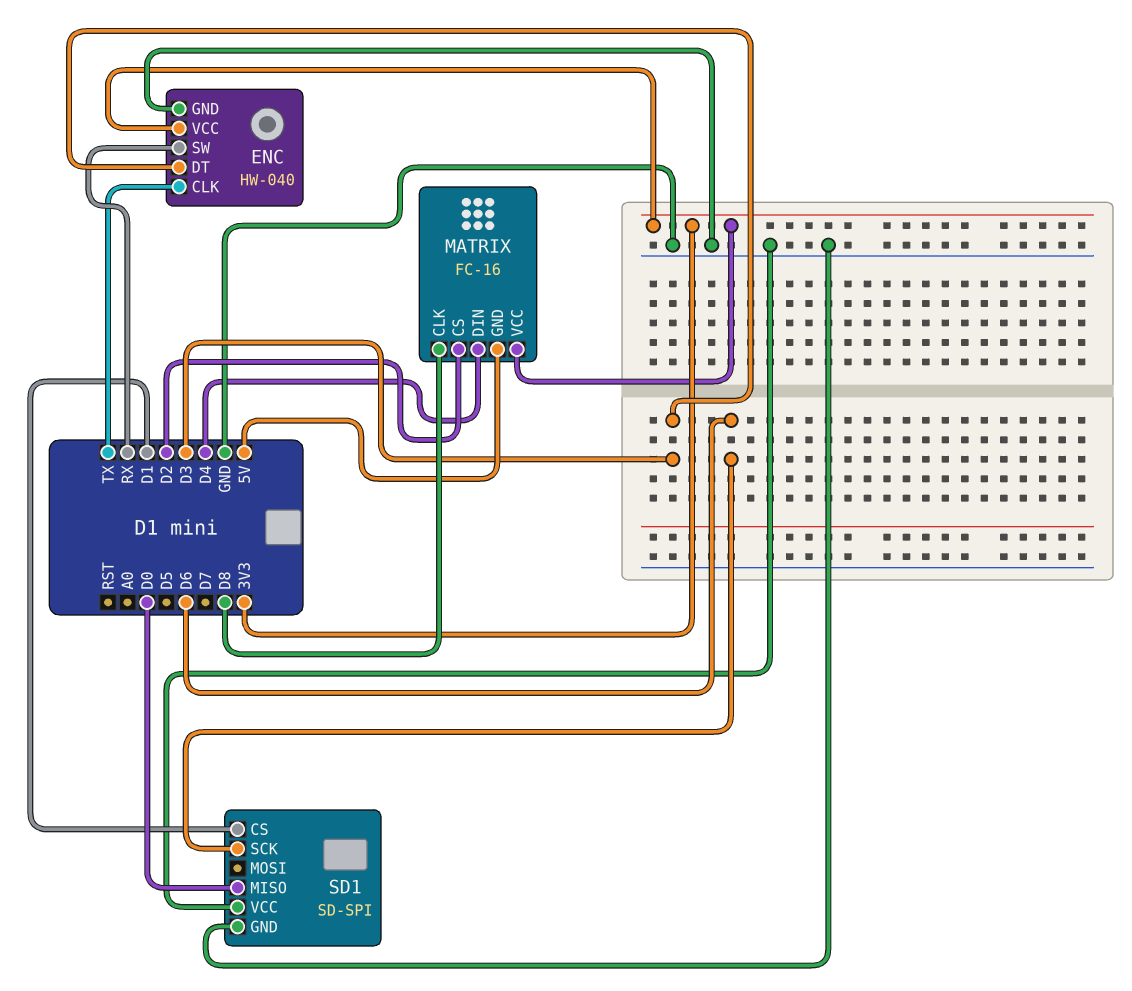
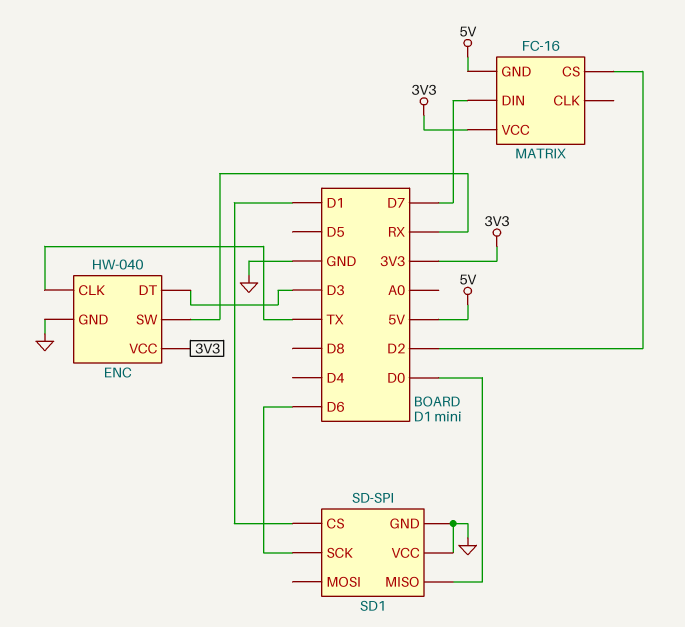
MATRIX pin CLK: D8 -> none
MATRIX pin DIN: D4 -> D7

